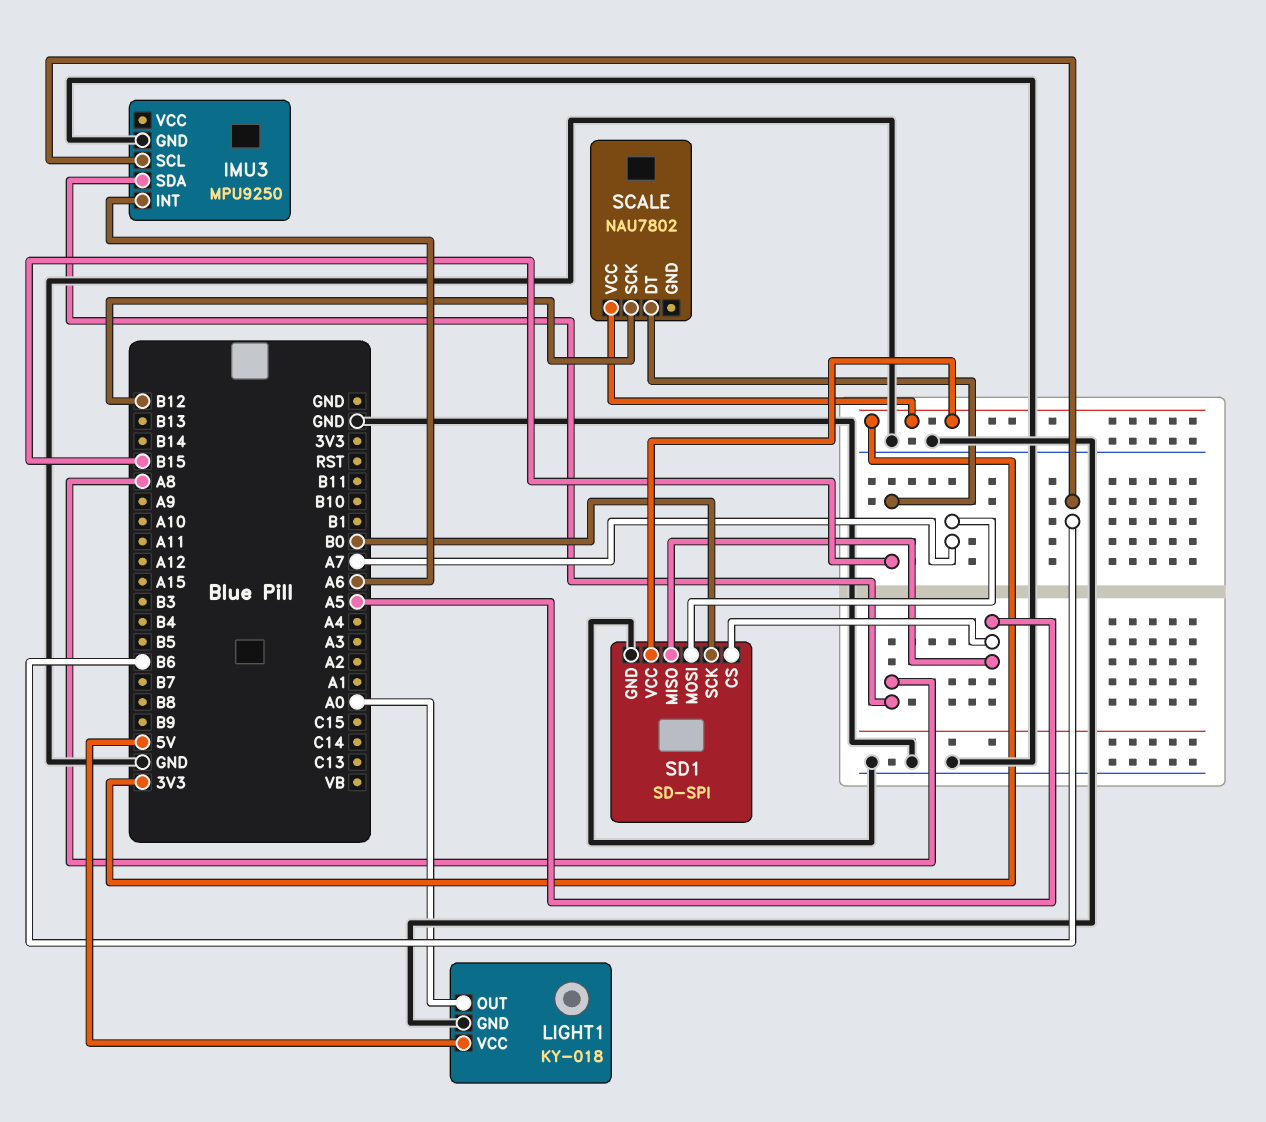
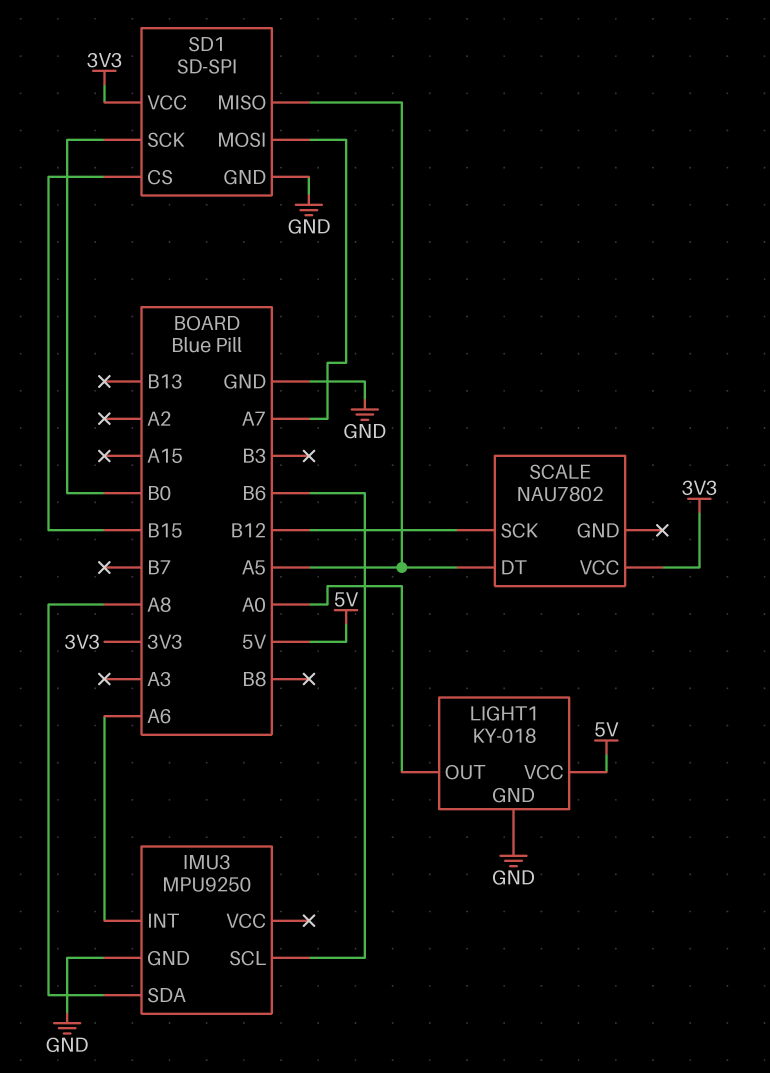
SCALE pin DT: B15 -> A5
SD1 pin CS: A5 -> B15

